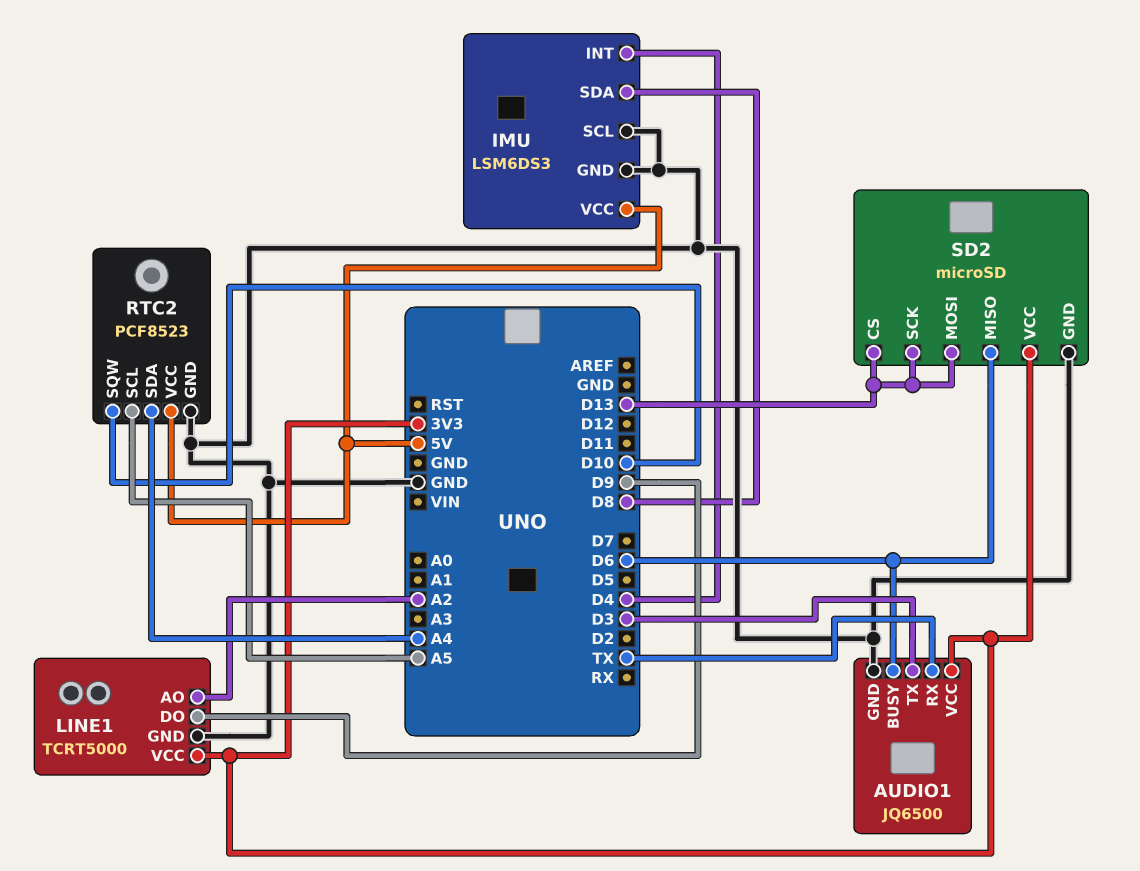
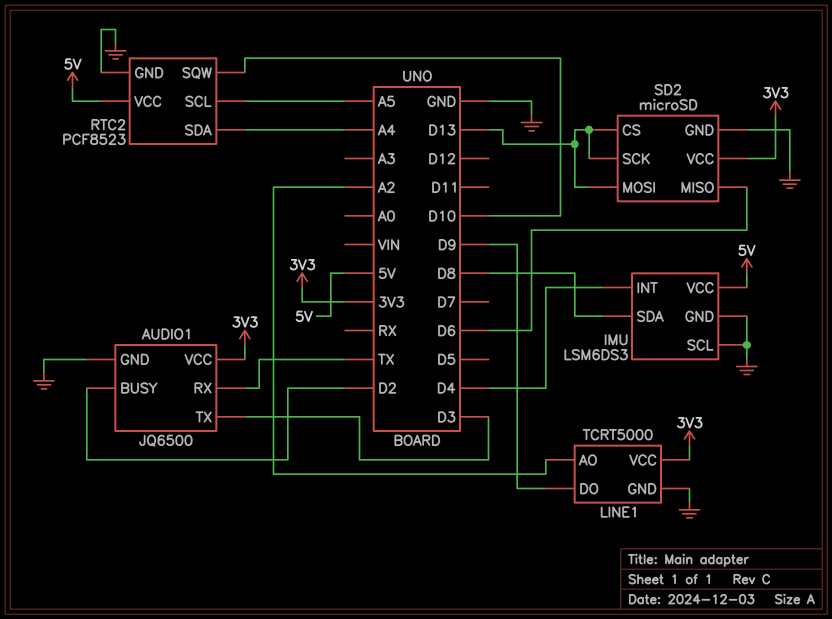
AUDIO1 pin BUSY: D6 -> D2

